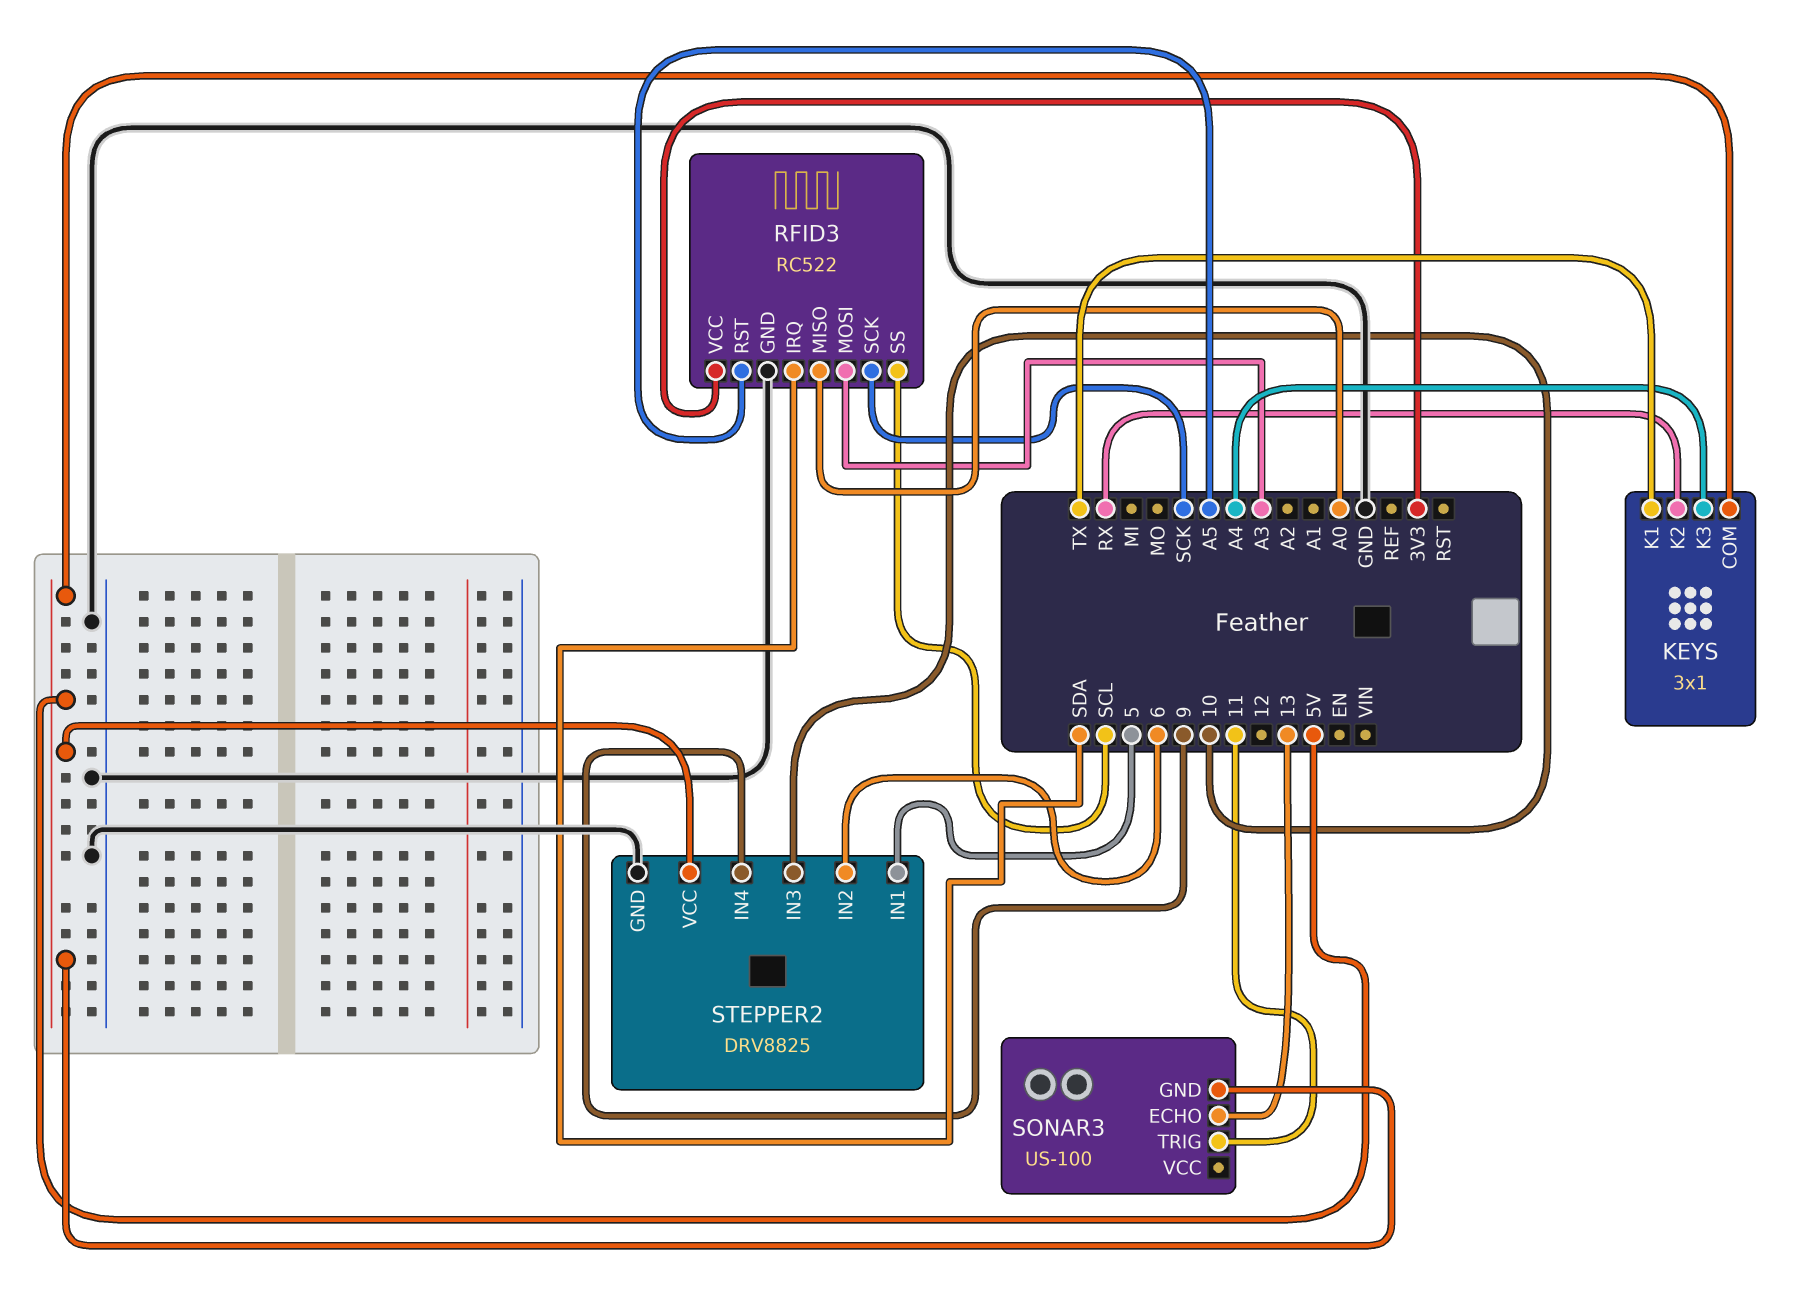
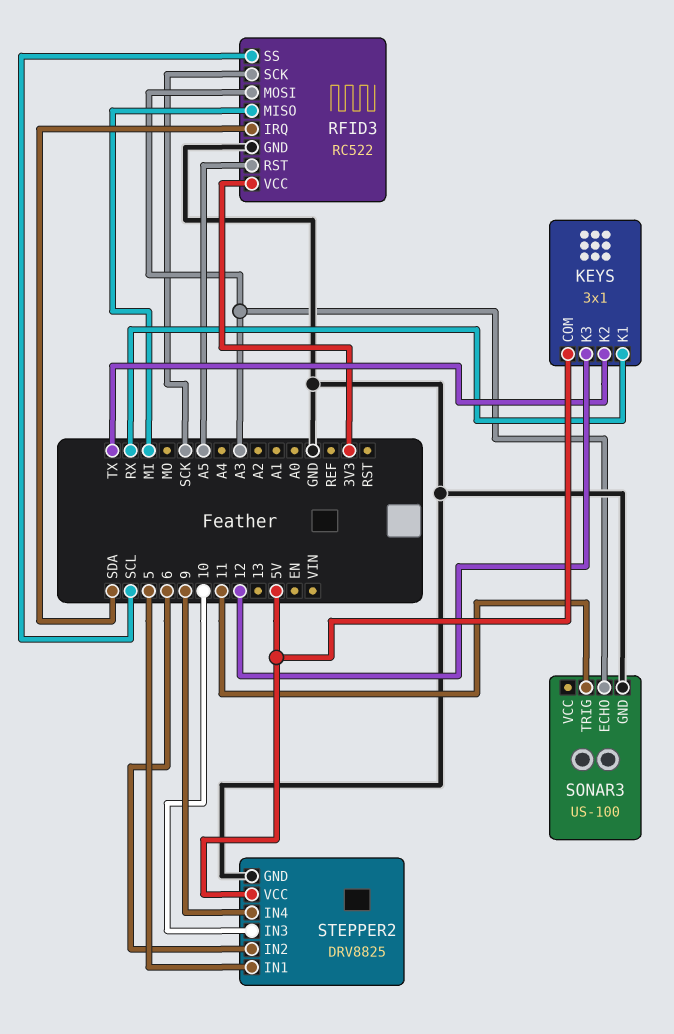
KEYS pin K1: TX -> RX
KEYS pin K2: RX -> TX
KEYS pin K3: A4 -> 12
RFID3 pin MISO: A0 -> MI
SONAR3 pin ECHO: 13 -> A3
SONAR3 pin GND: 5V -> GND

